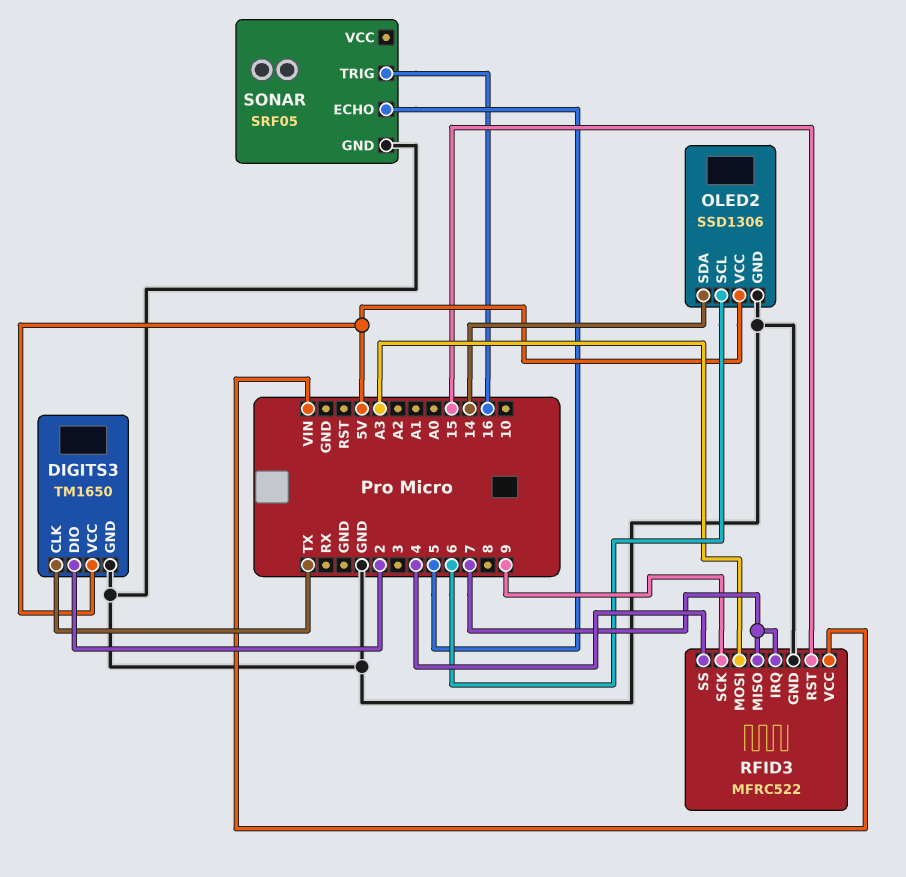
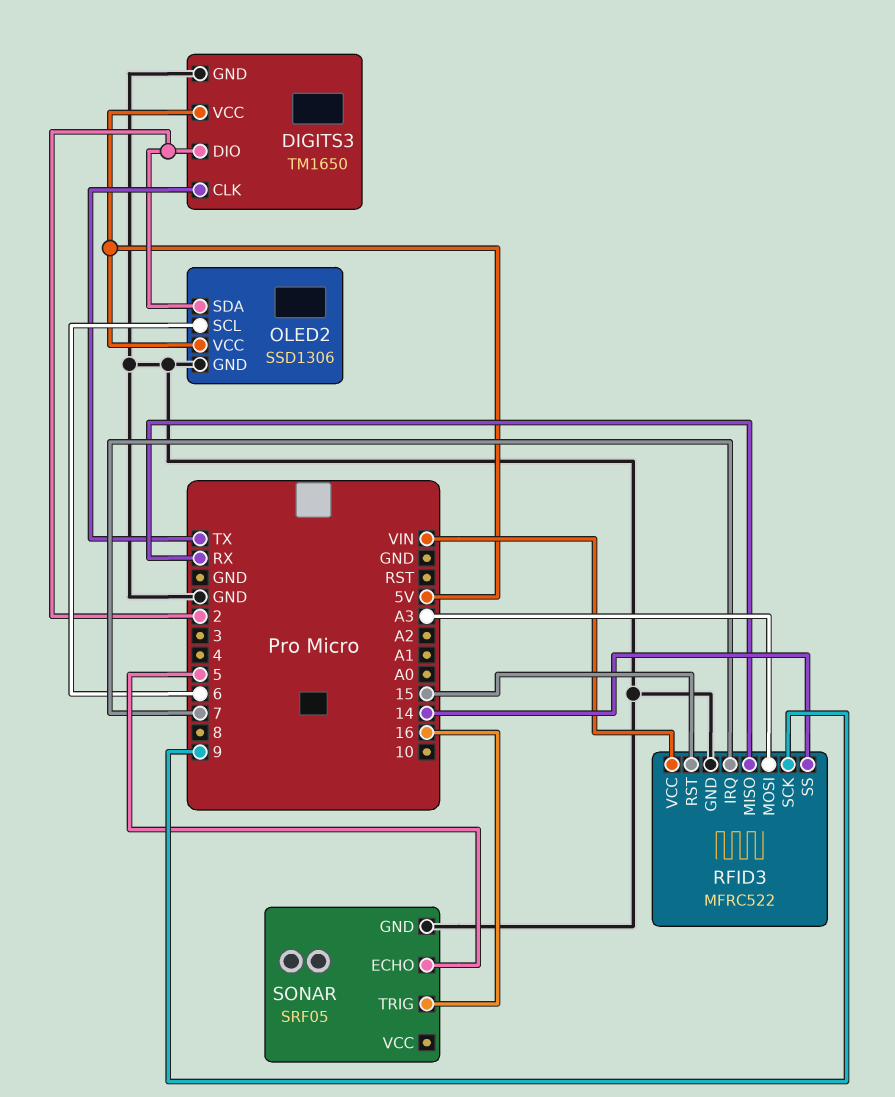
OLED2 pin SDA: 14 -> 2
RFID3 pin MISO: 7 -> RX
RFID3 pin SS: 4 -> 14

